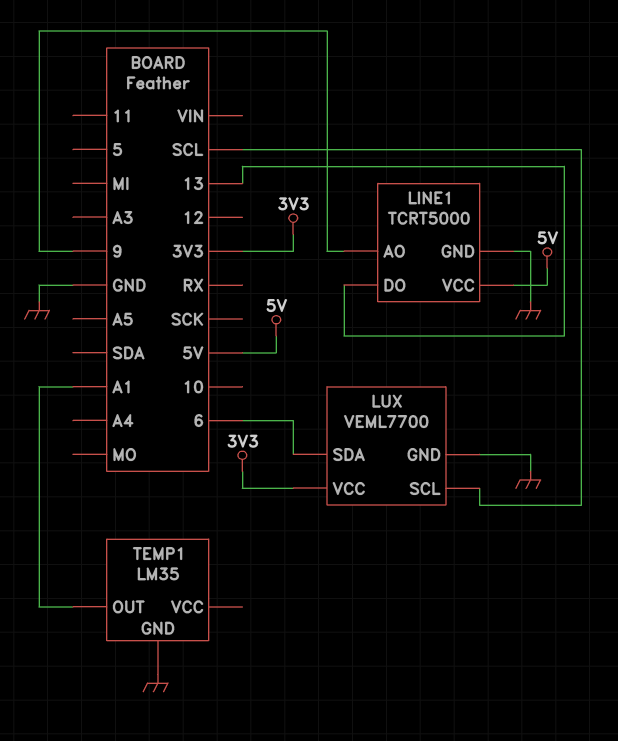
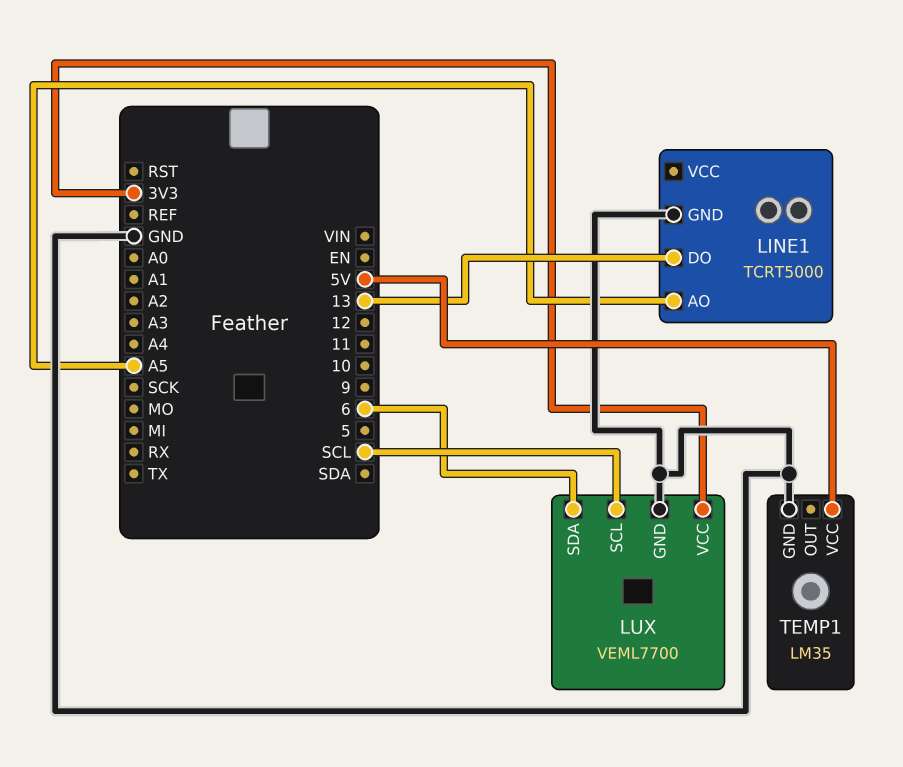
LINE1 pin AO: 9 -> A5
LINE1 pin VCC: 5V -> none
TEMP1 pin OUT: A1 -> none
TEMP1 pin VCC: none -> 5V

